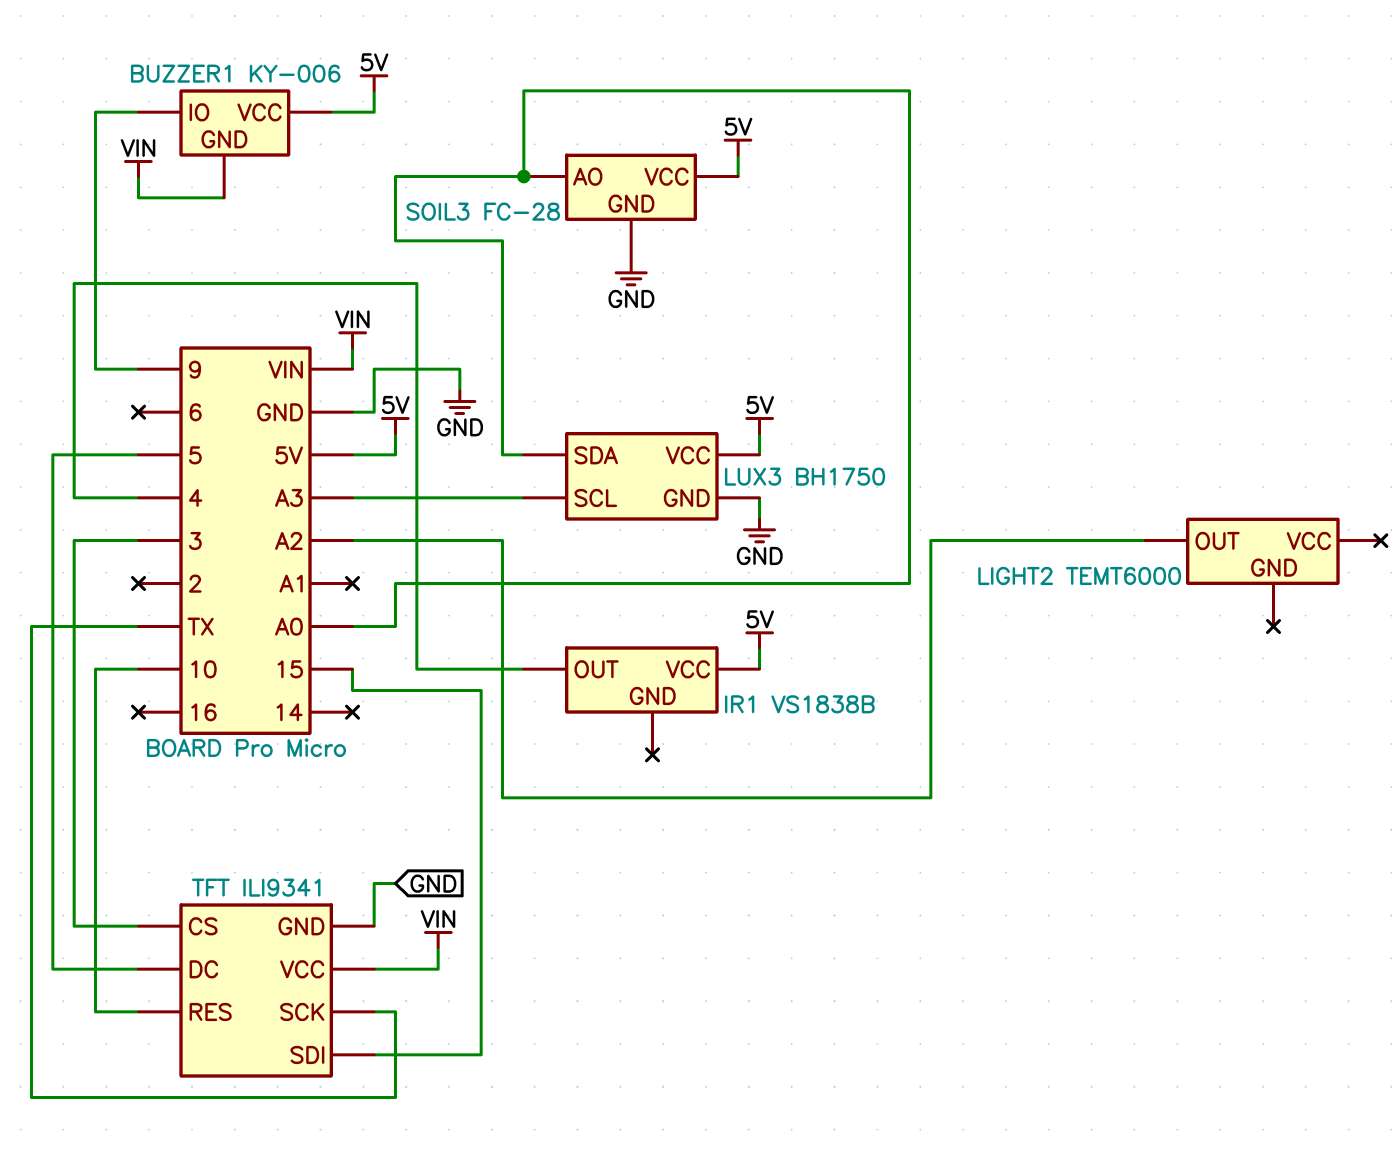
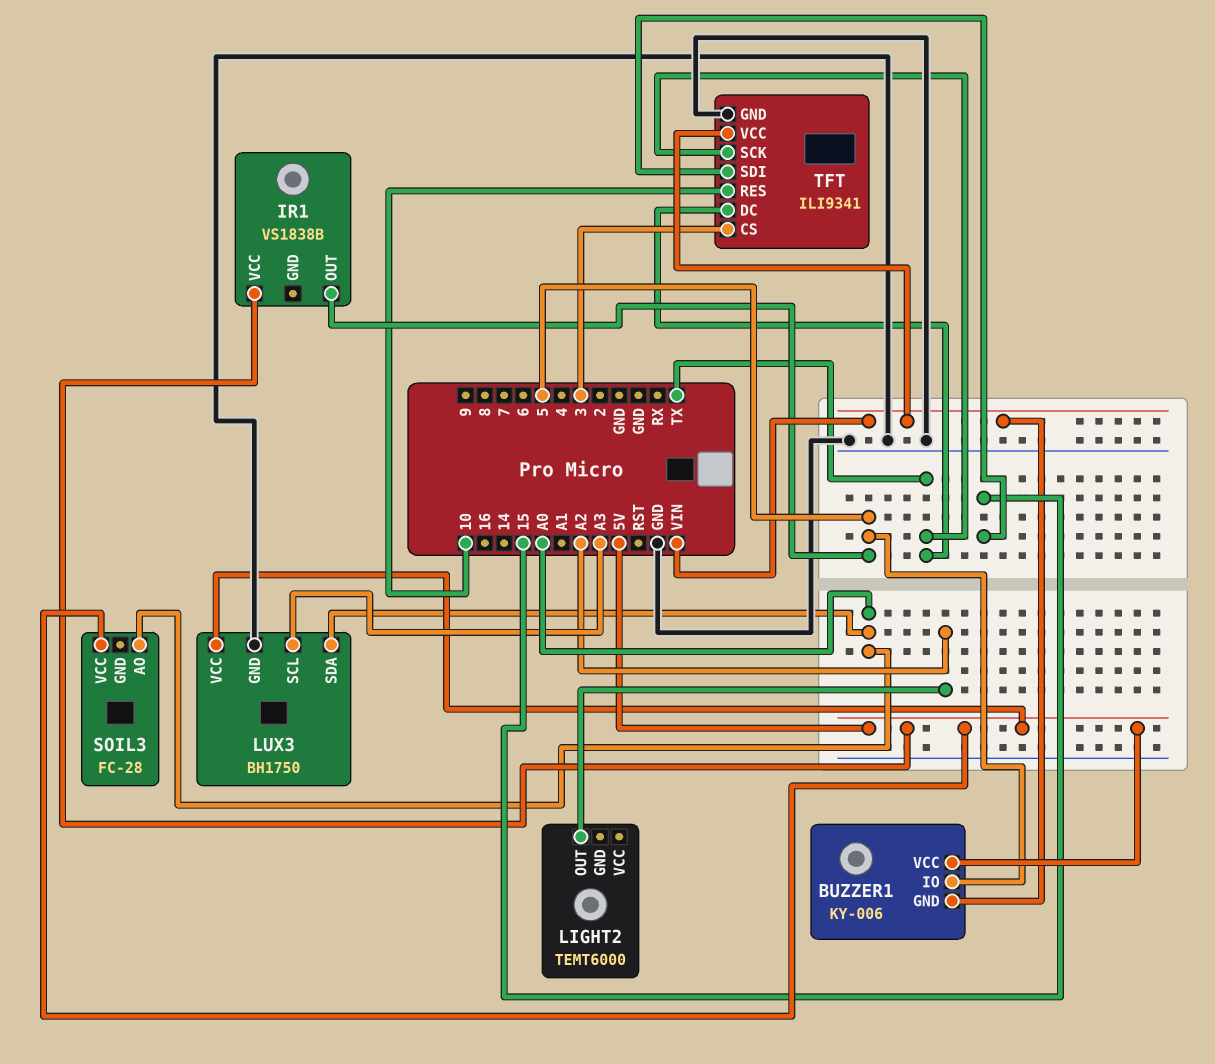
BUZZER1 pin IO: 9 -> 5
IR1 pin OUT: 4 -> 5
SOIL3 pin GND: GND -> none
TFT pin DC: 5 -> TX

